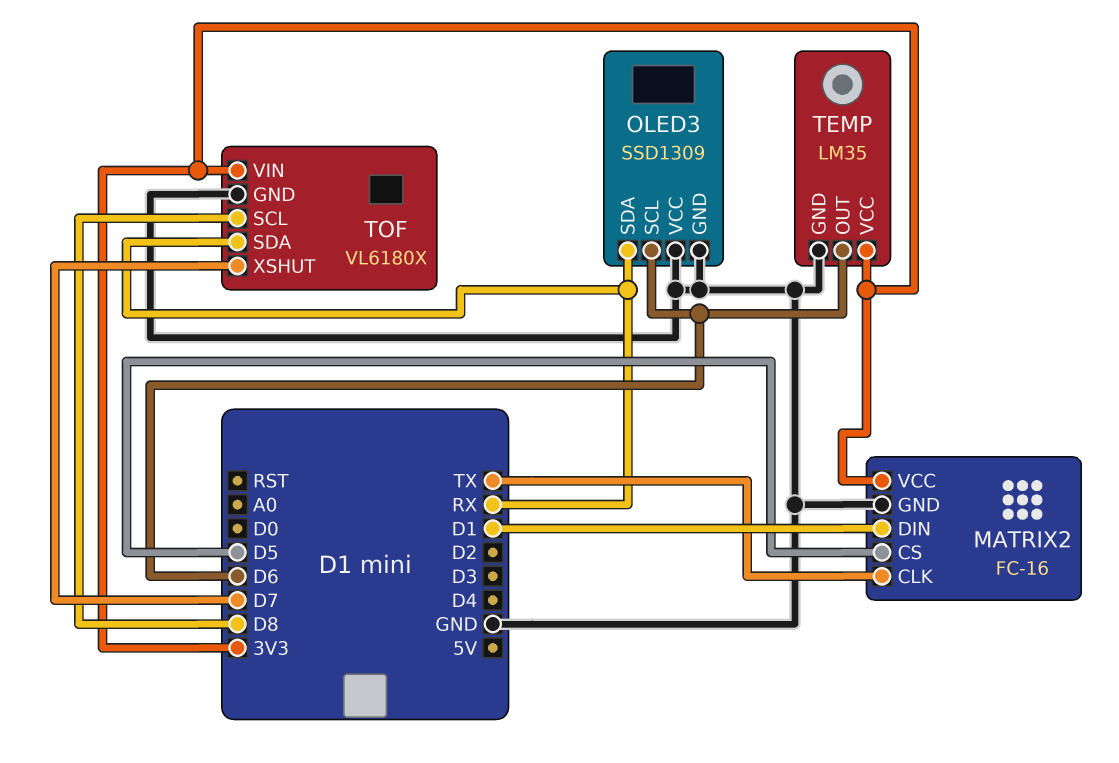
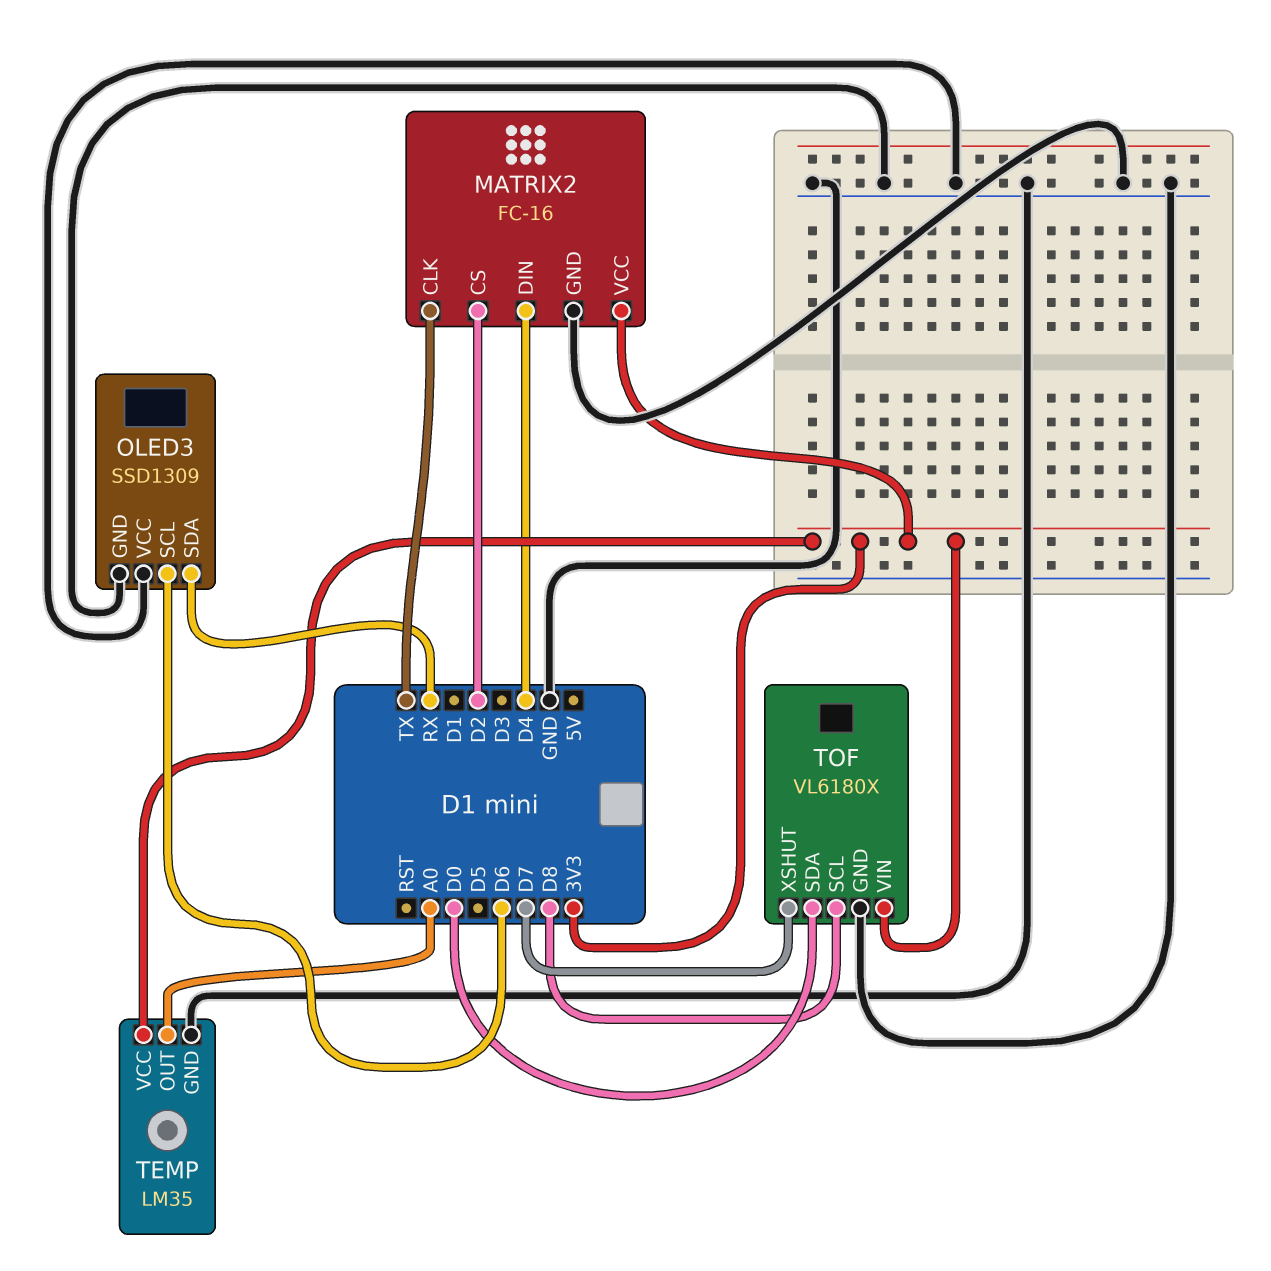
MATRIX2 pin CS: D5 -> D2
MATRIX2 pin DIN: D1 -> D4
TEMP pin OUT: D6 -> A0
TOF pin SDA: RX -> D0

